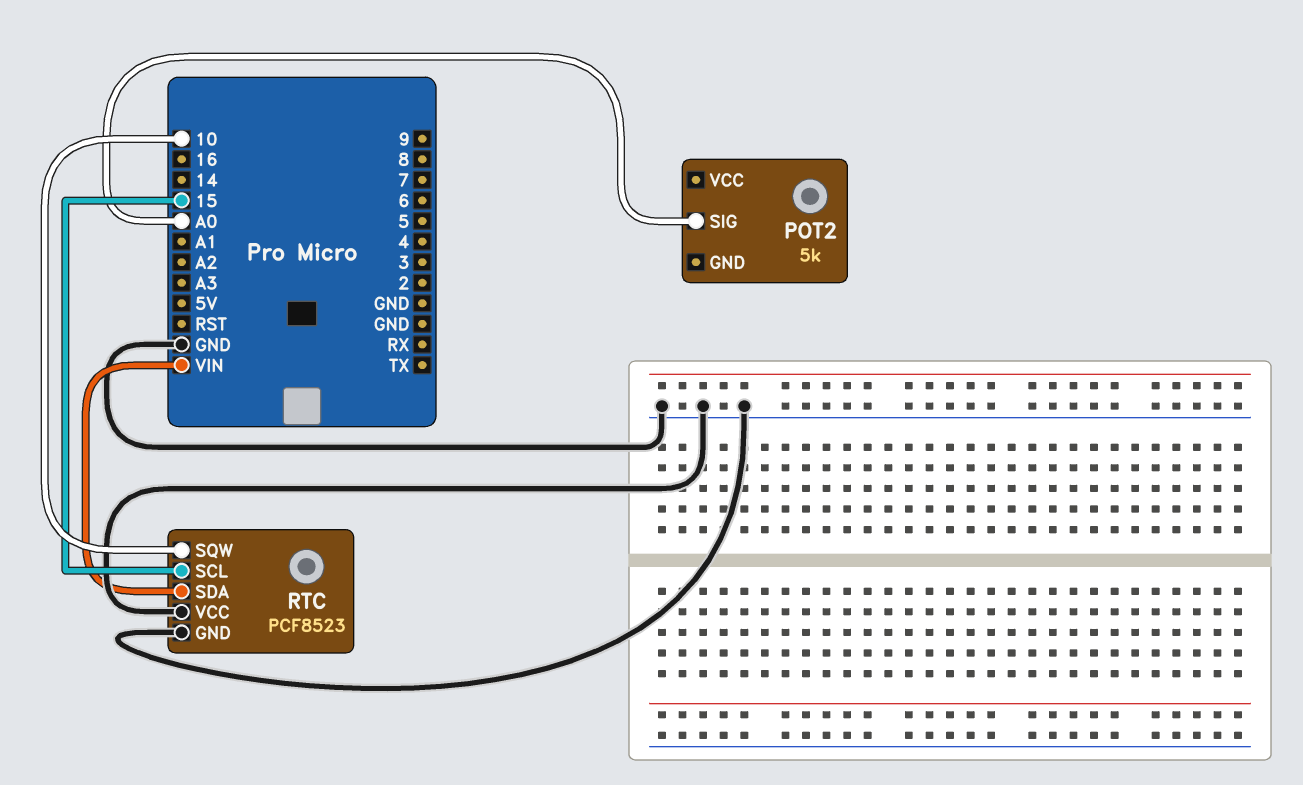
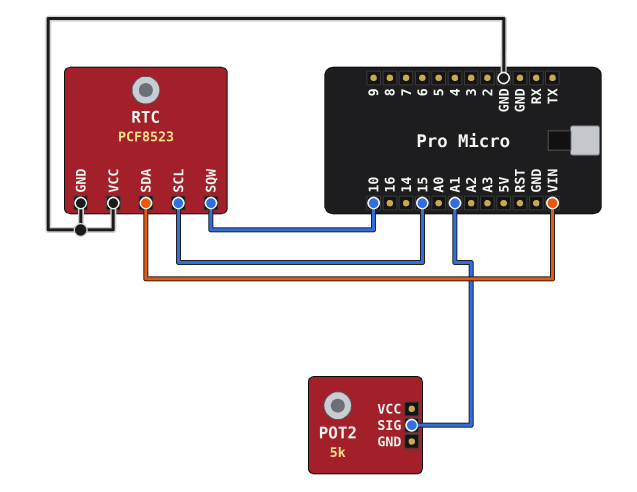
POT2 pin SIG: A0 -> A1

